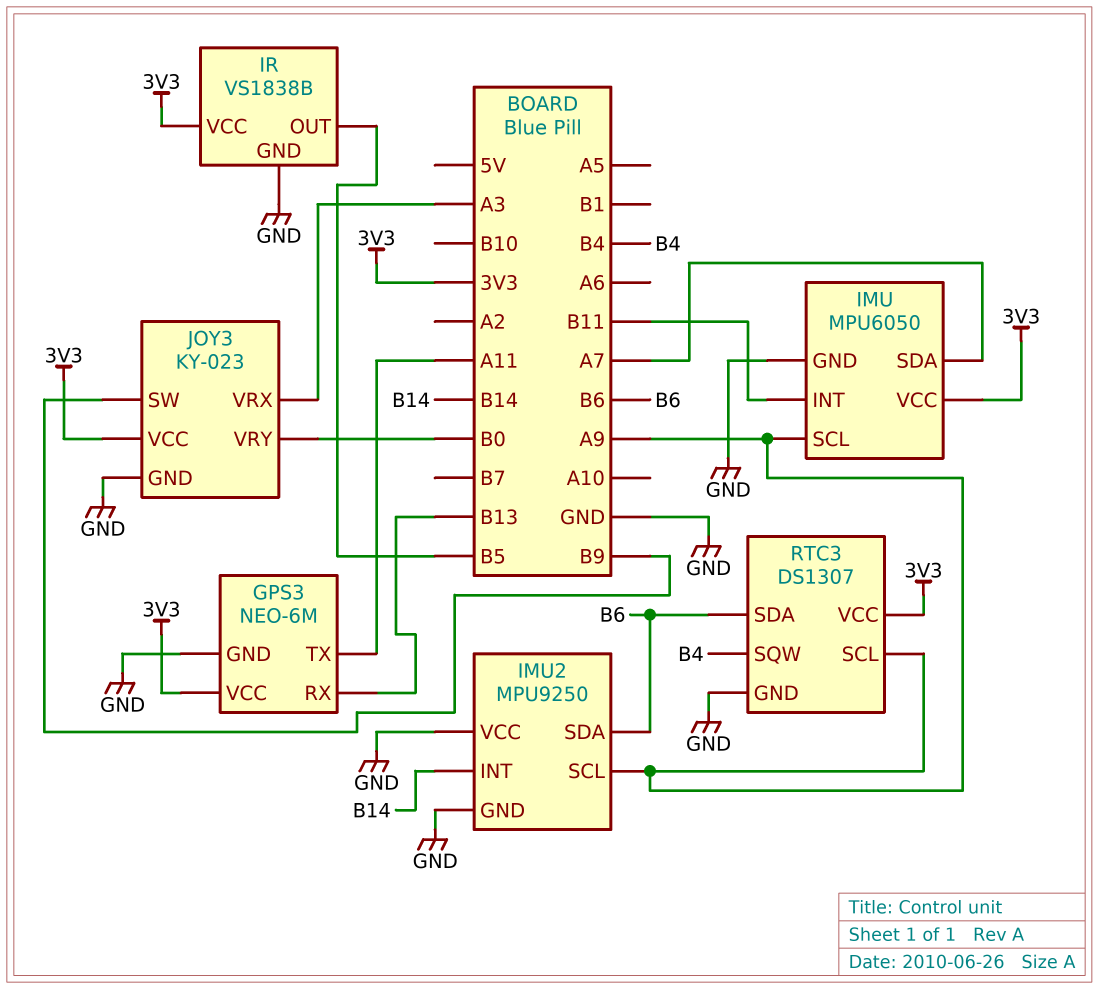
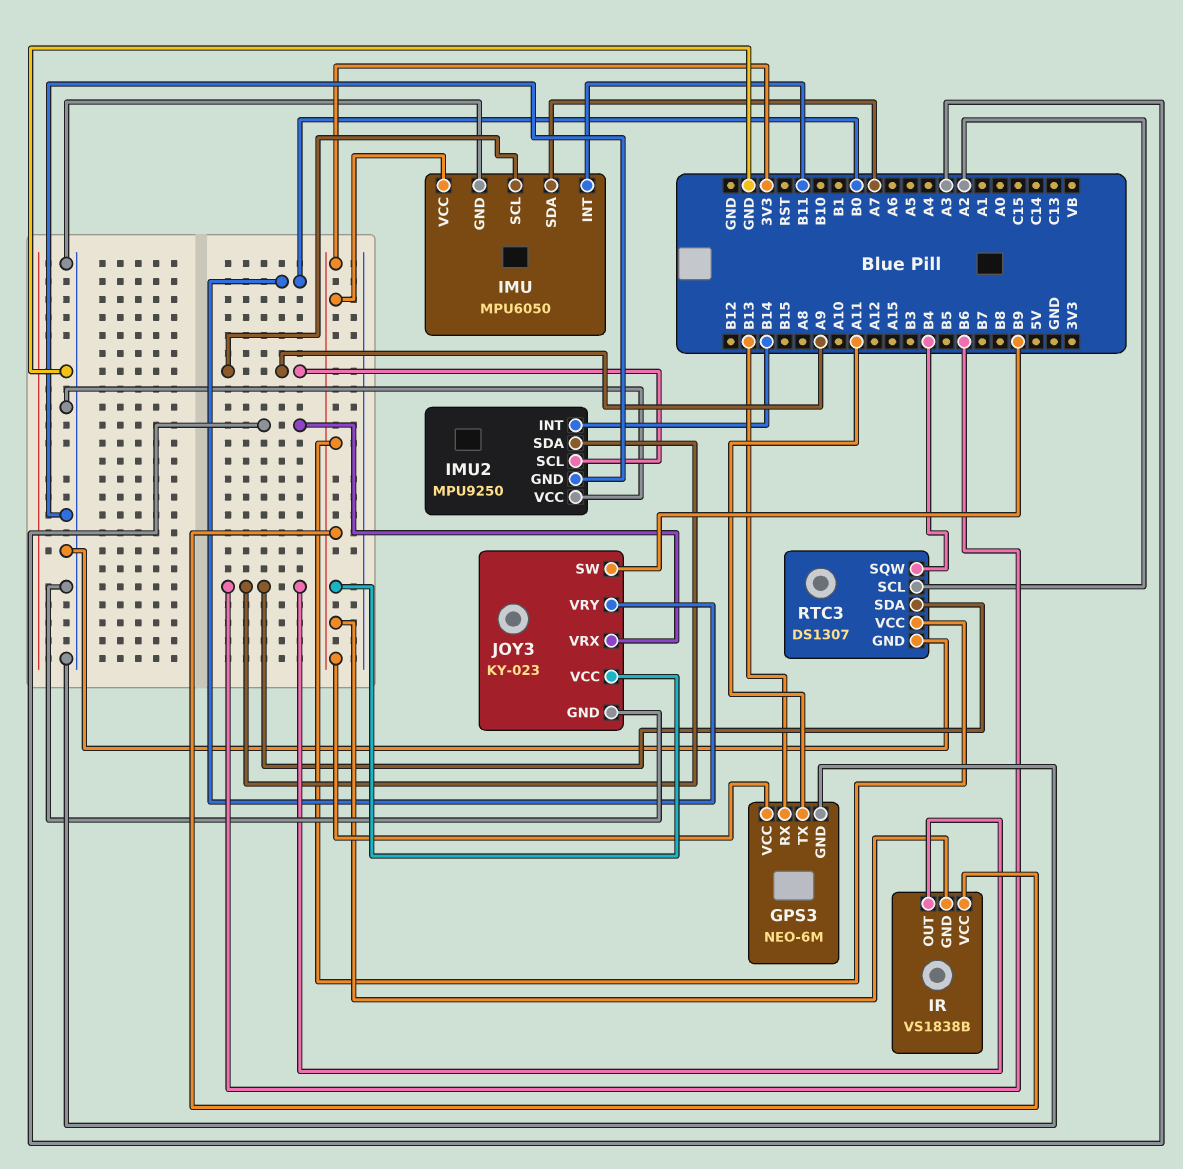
IR pin GND: GND -> 3V3
IR pin OUT: B5 -> B6
RTC3 pin SCL: A9 -> A2

